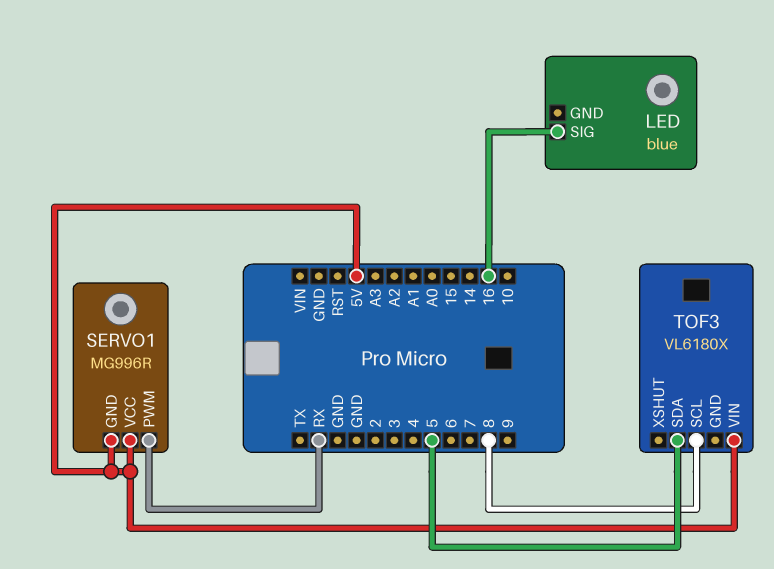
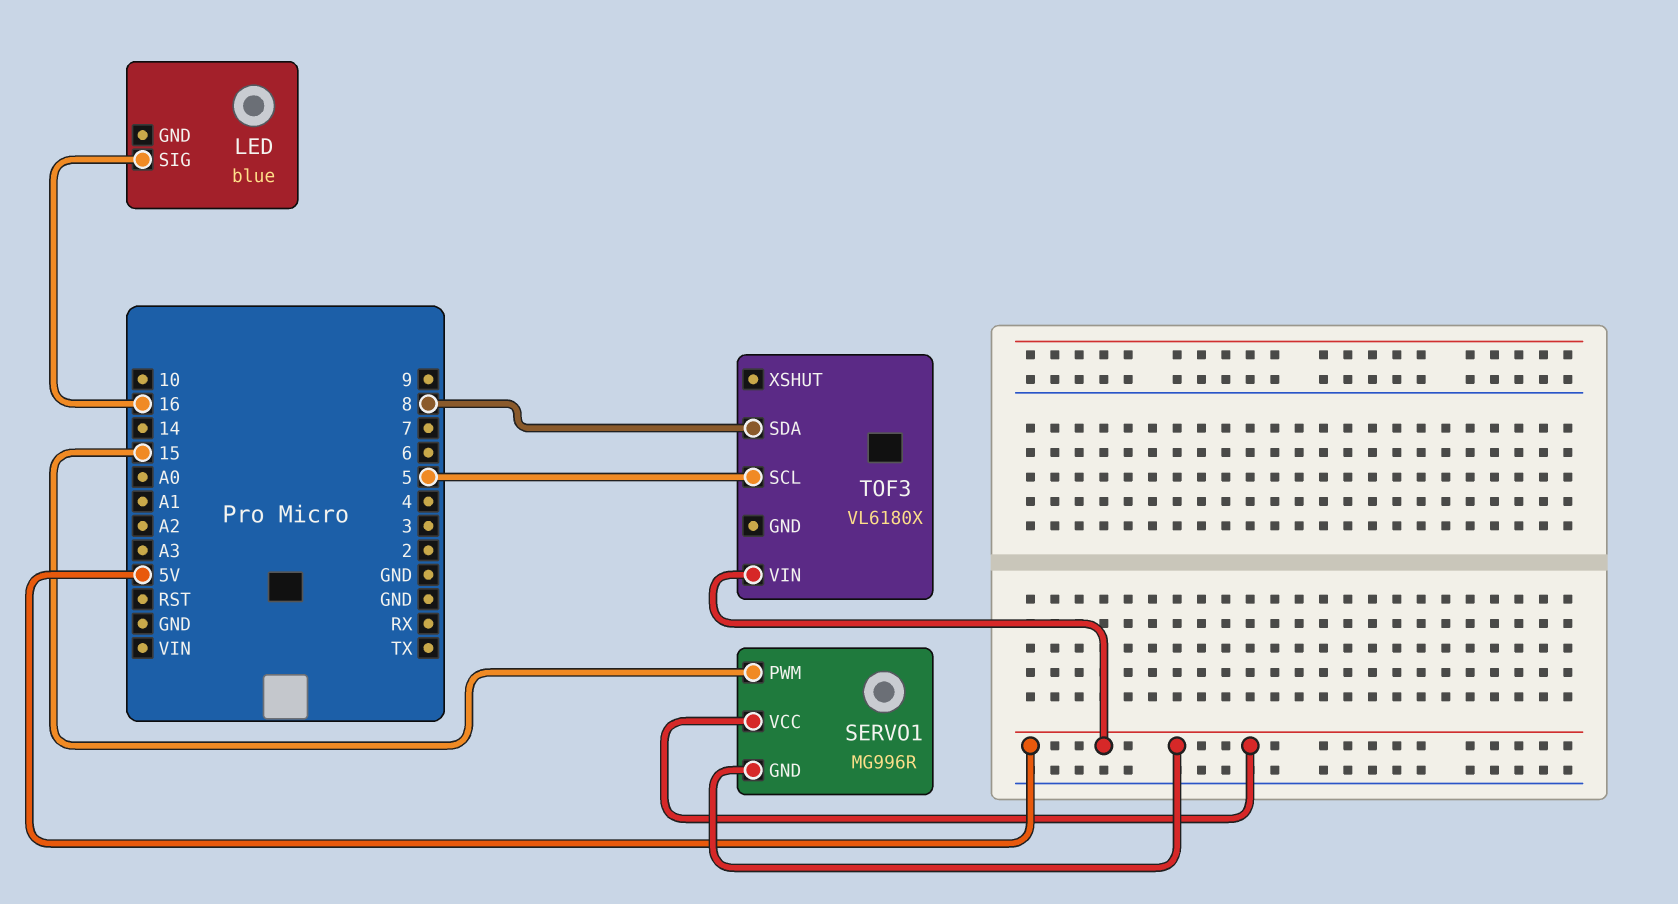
SERVO1 pin PWM: RX -> 15
TOF3 pin SCL: 8 -> 5
TOF3 pin SDA: 5 -> 8

